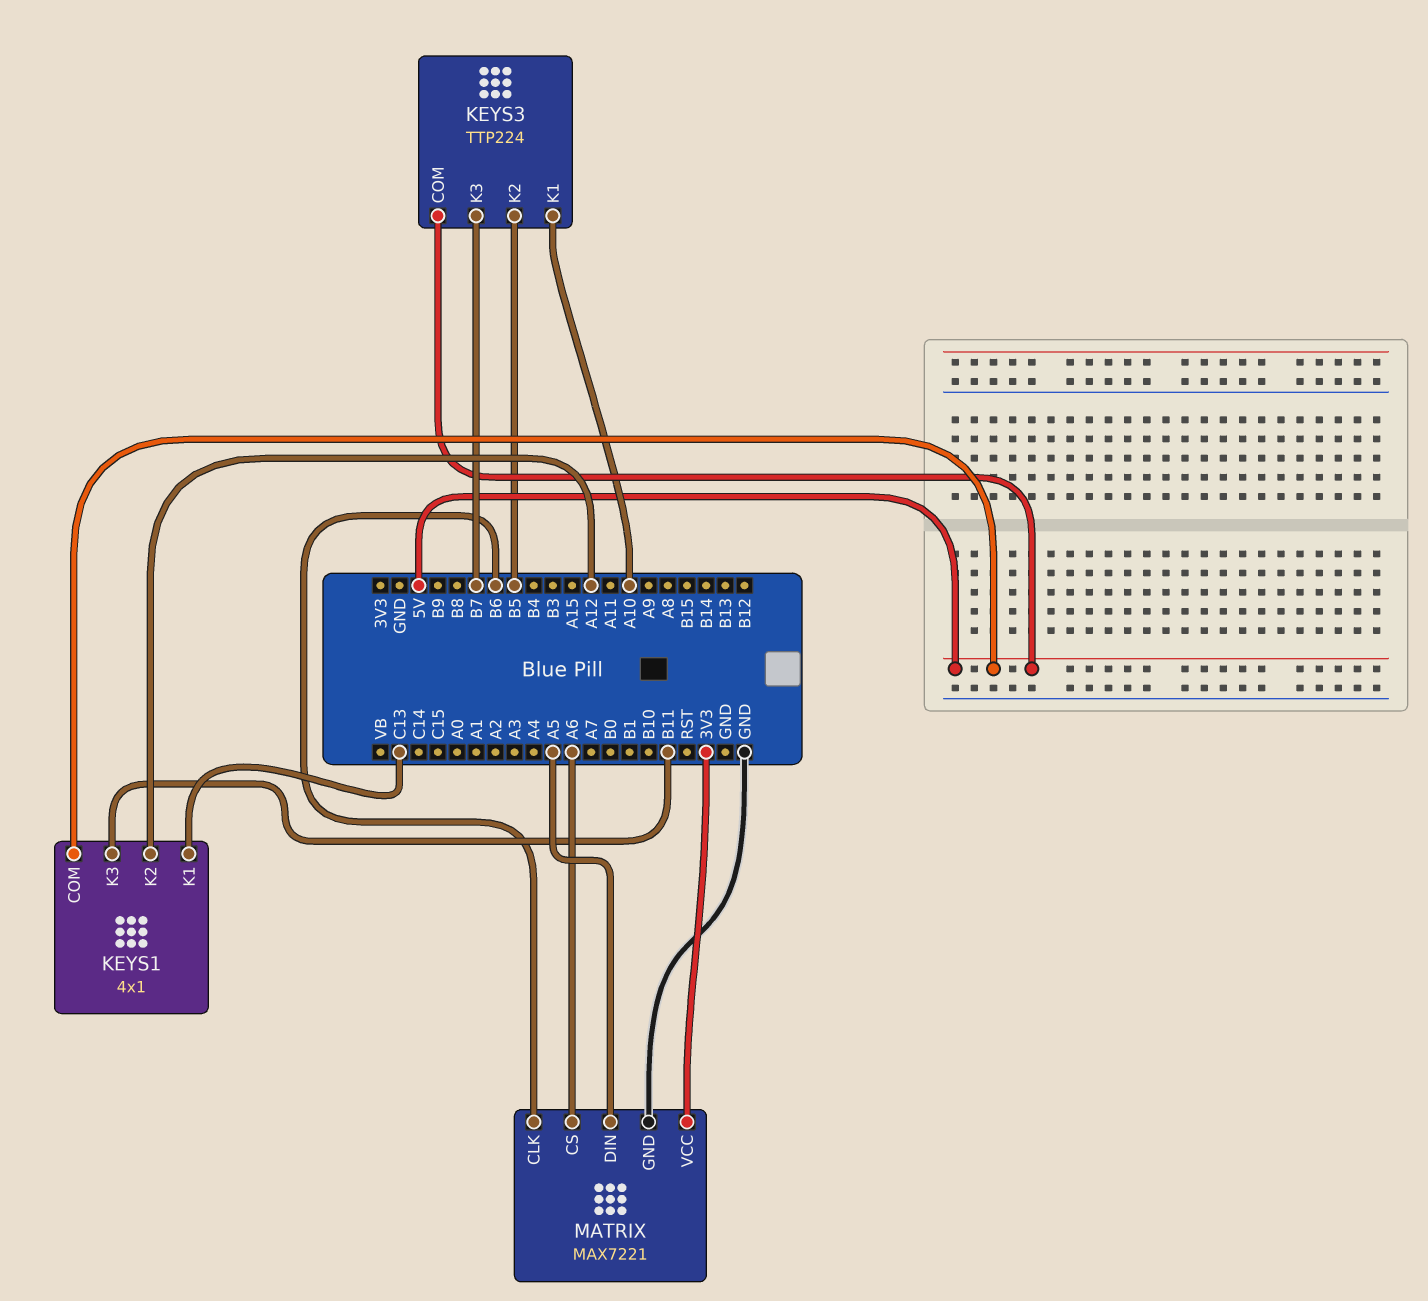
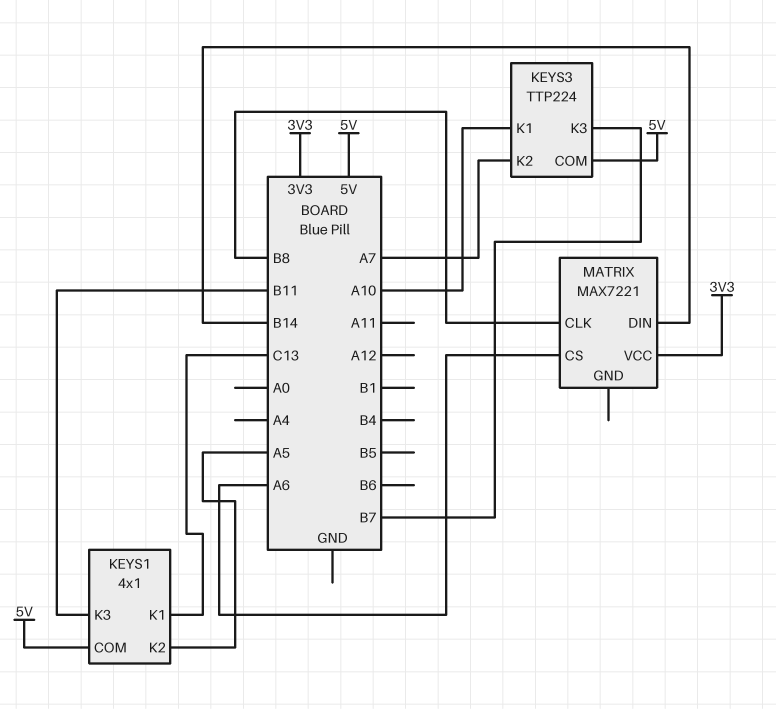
KEYS1 pin K2: A12 -> A5
KEYS3 pin K2: B5 -> A7
MATRIX pin CLK: B6 -> B8
MATRIX pin DIN: A5 -> B14
MATRIX pin GND: GND -> none

